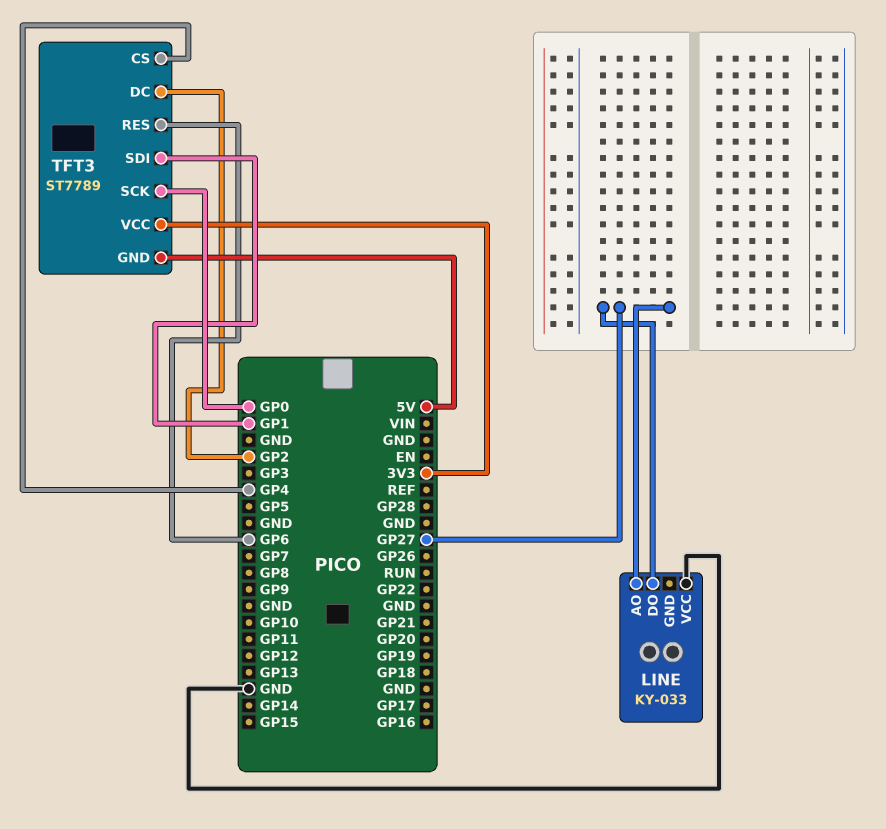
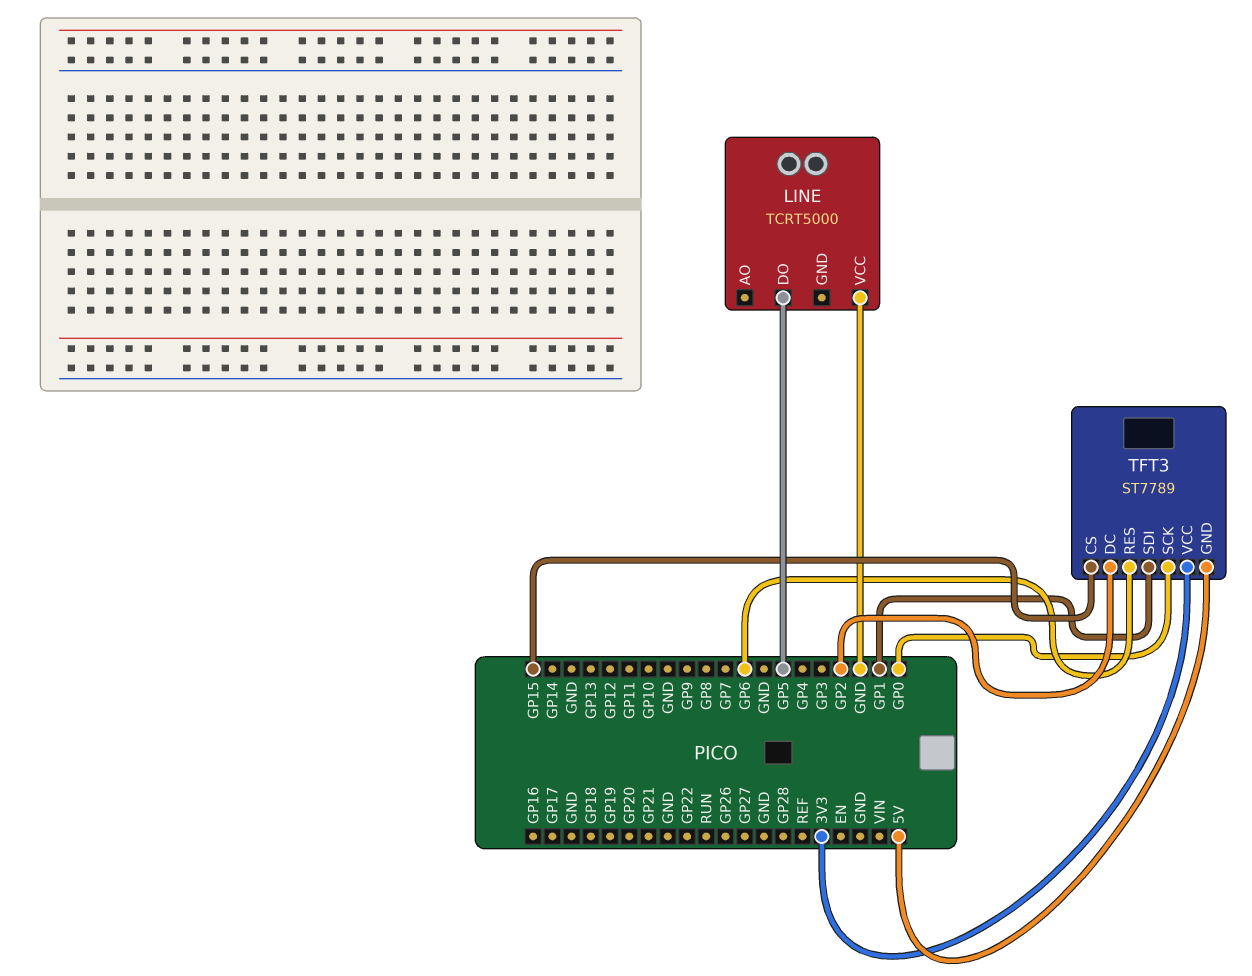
LINE: KY-033 -> TCRT5000
LINE pin AO: GP27 -> none
LINE pin DO: GP27 -> GP5
TFT3 pin CS: GP4 -> GP15

